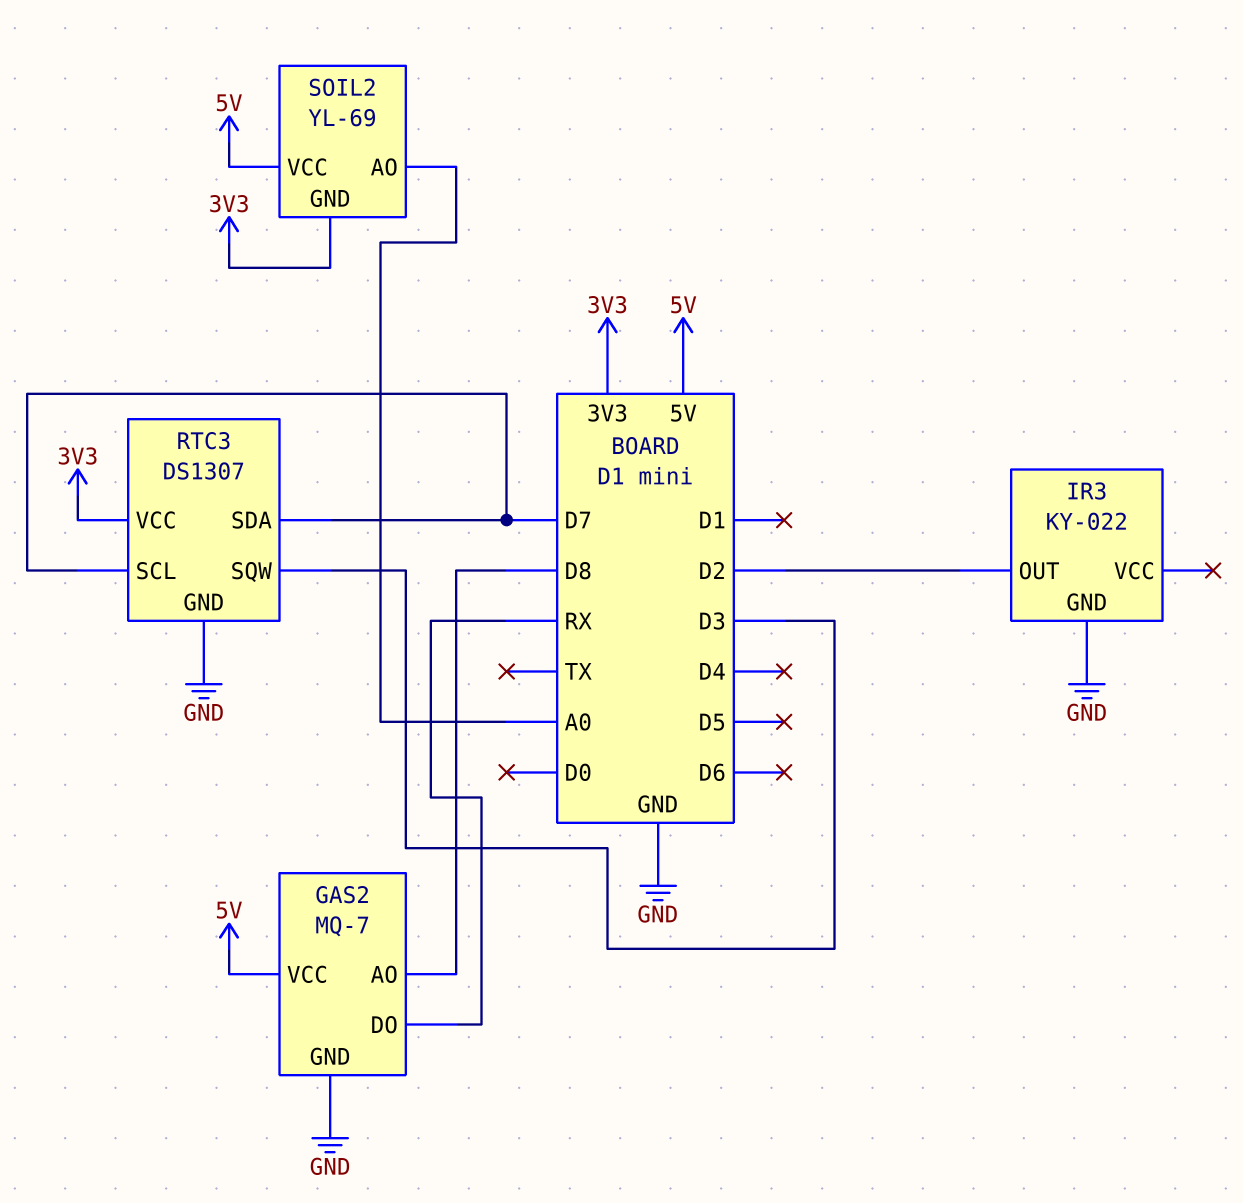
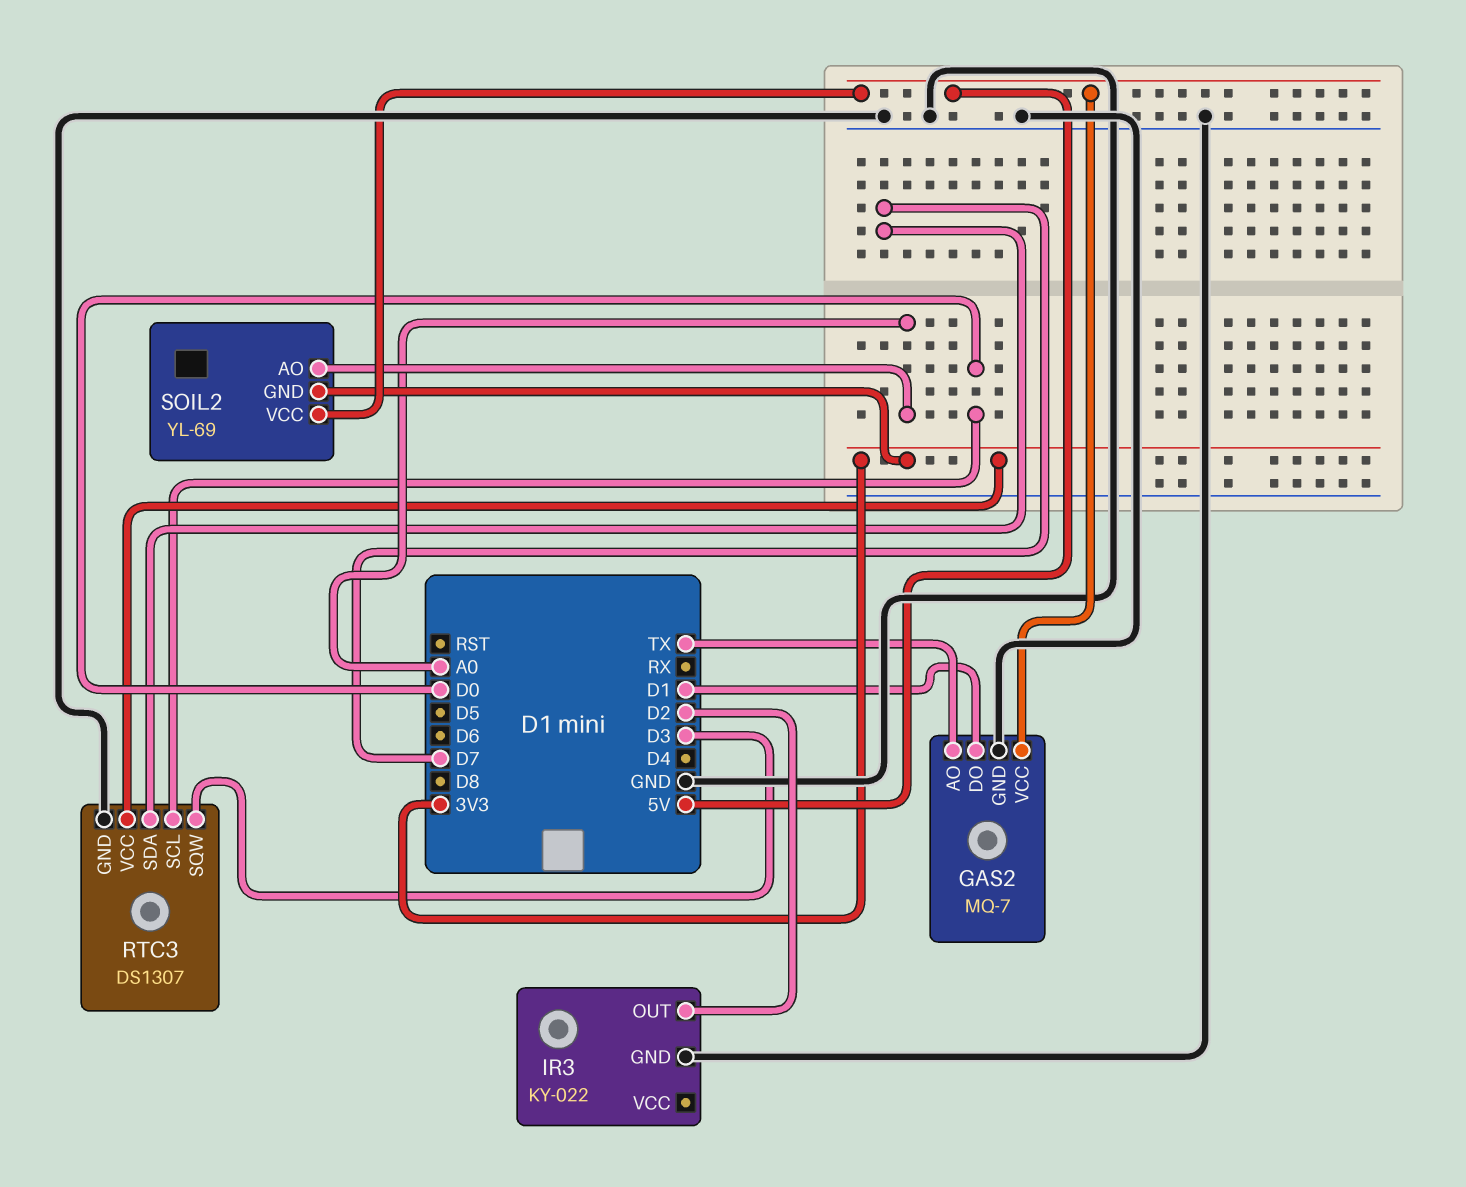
GAS2 pin AO: D8 -> TX
GAS2 pin DO: RX -> D1
RTC3 pin SCL: D7 -> D0

